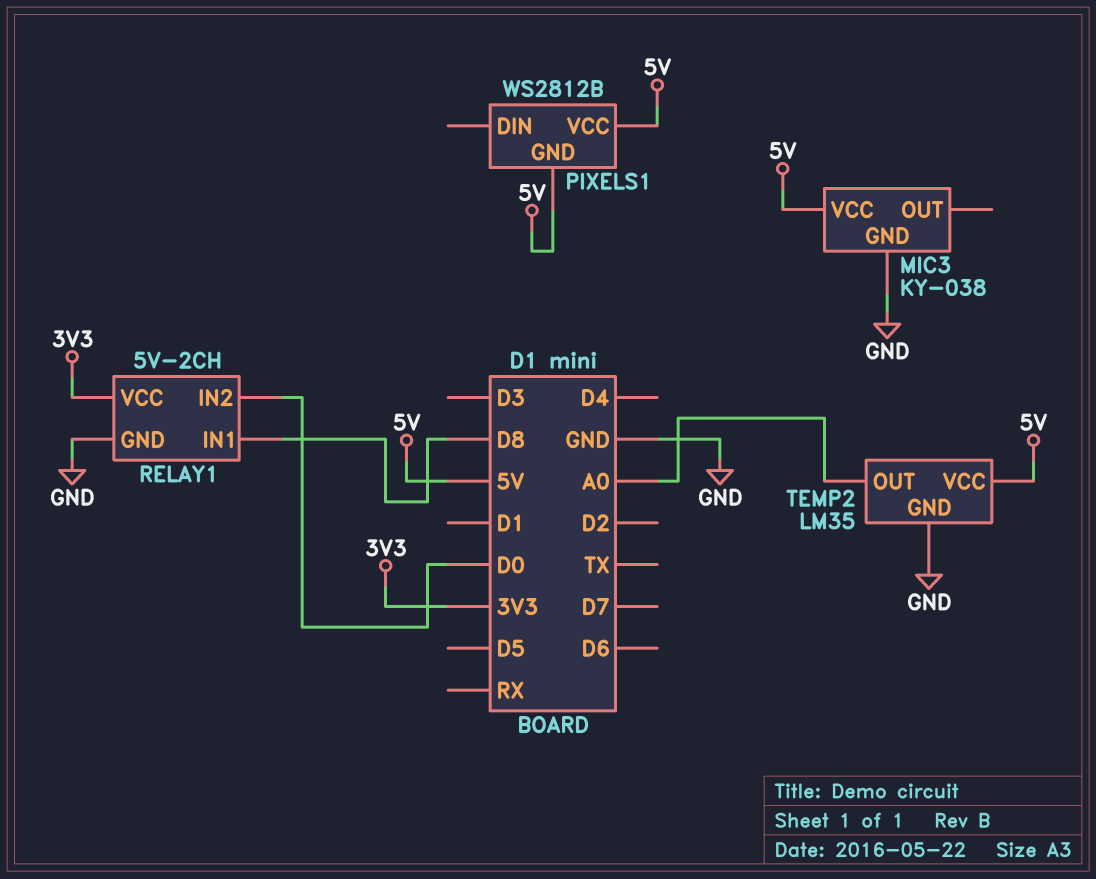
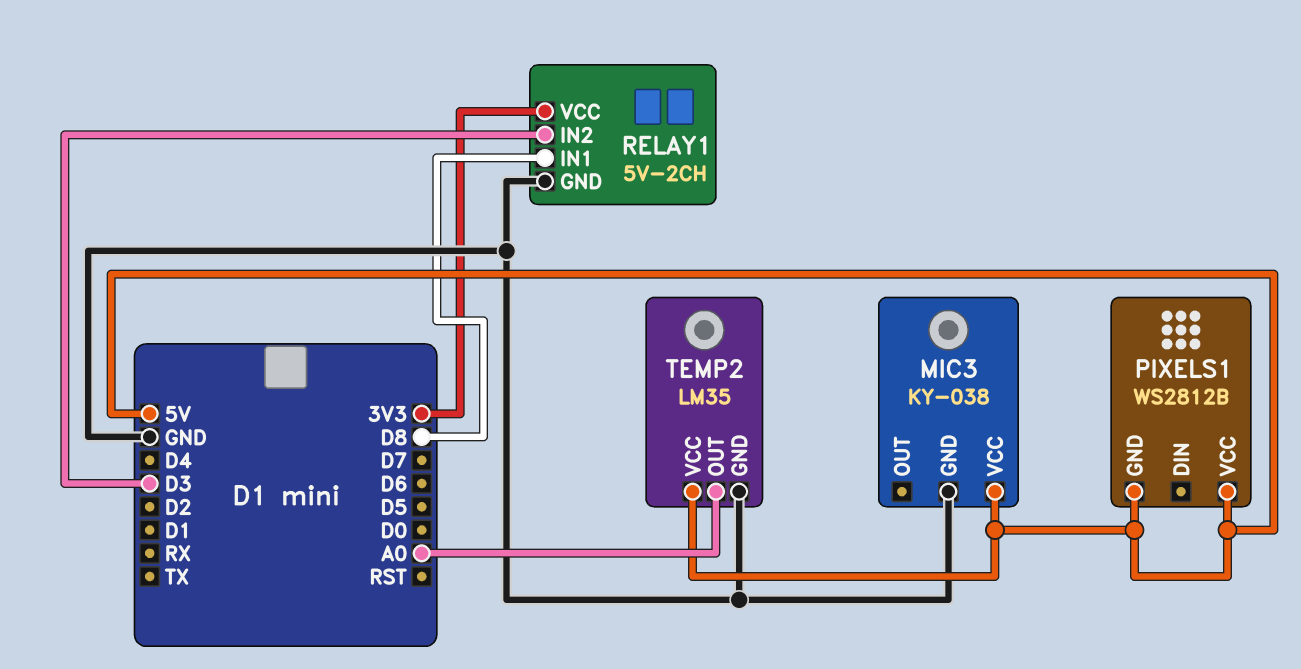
RELAY1 pin IN2: D0 -> D3

